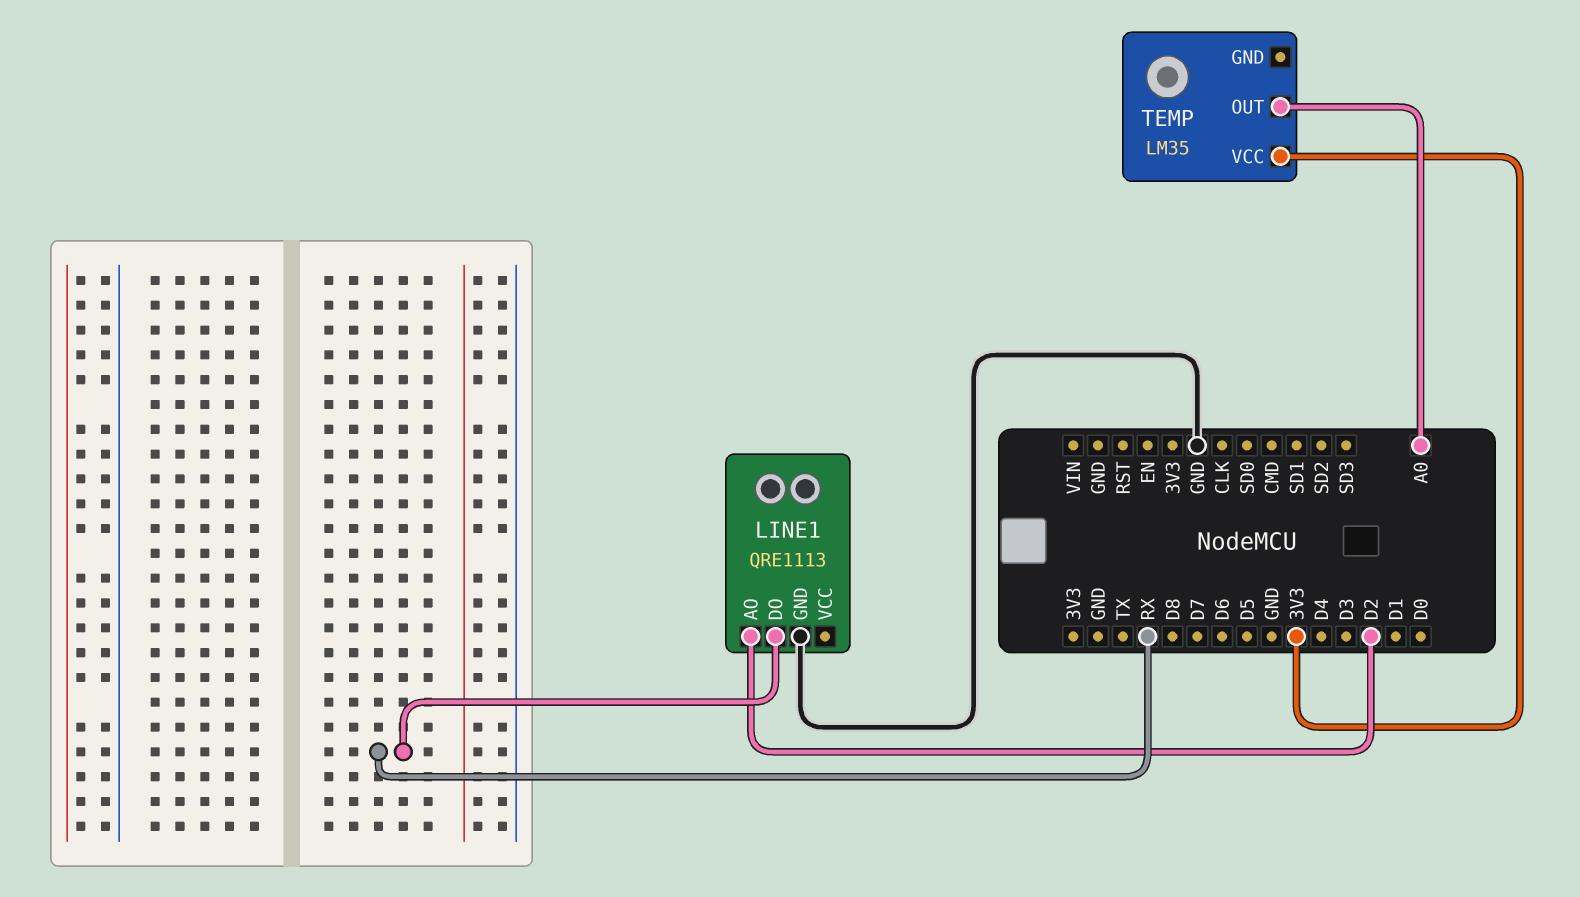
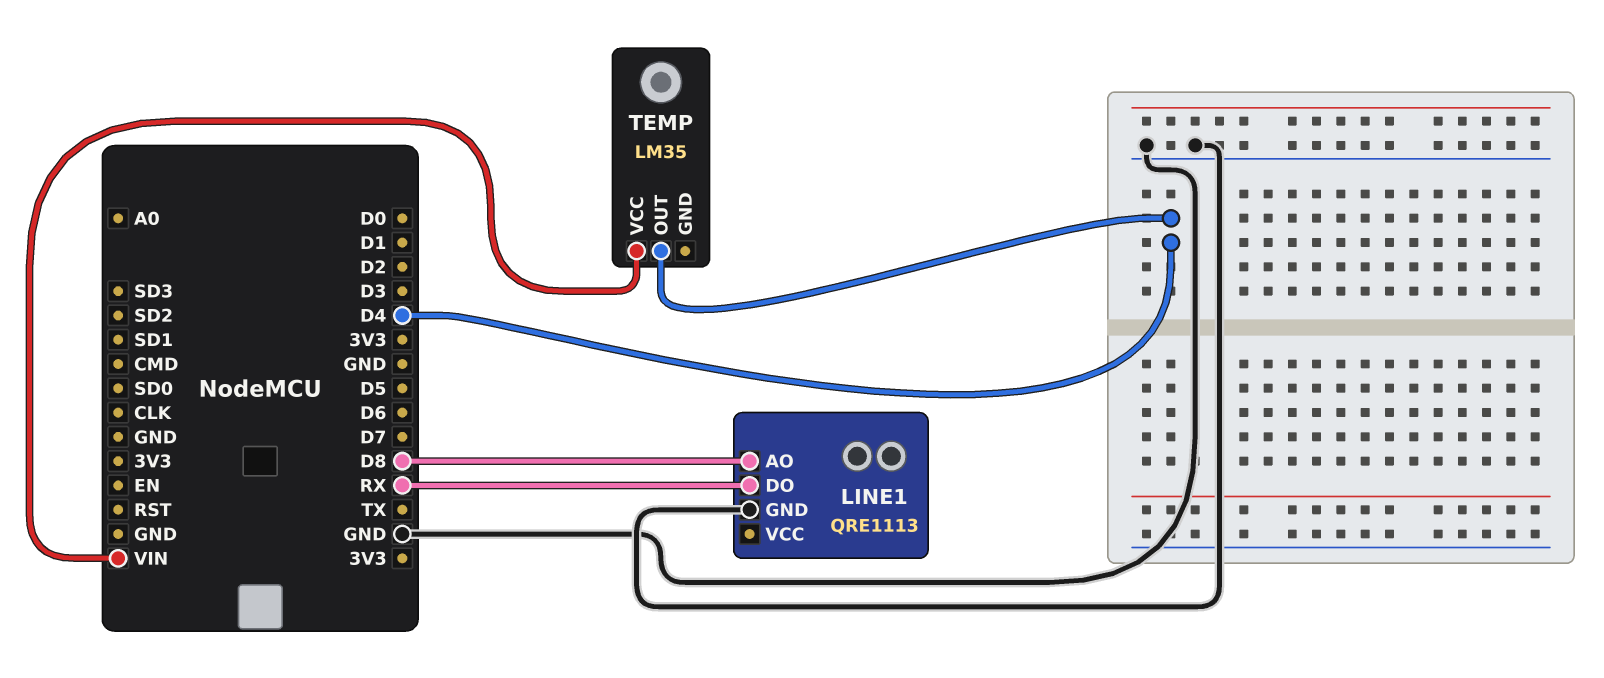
LINE1 pin AO: D2 -> D8
TEMP pin OUT: A0 -> D4
TEMP pin VCC: 3V3 -> VIN

